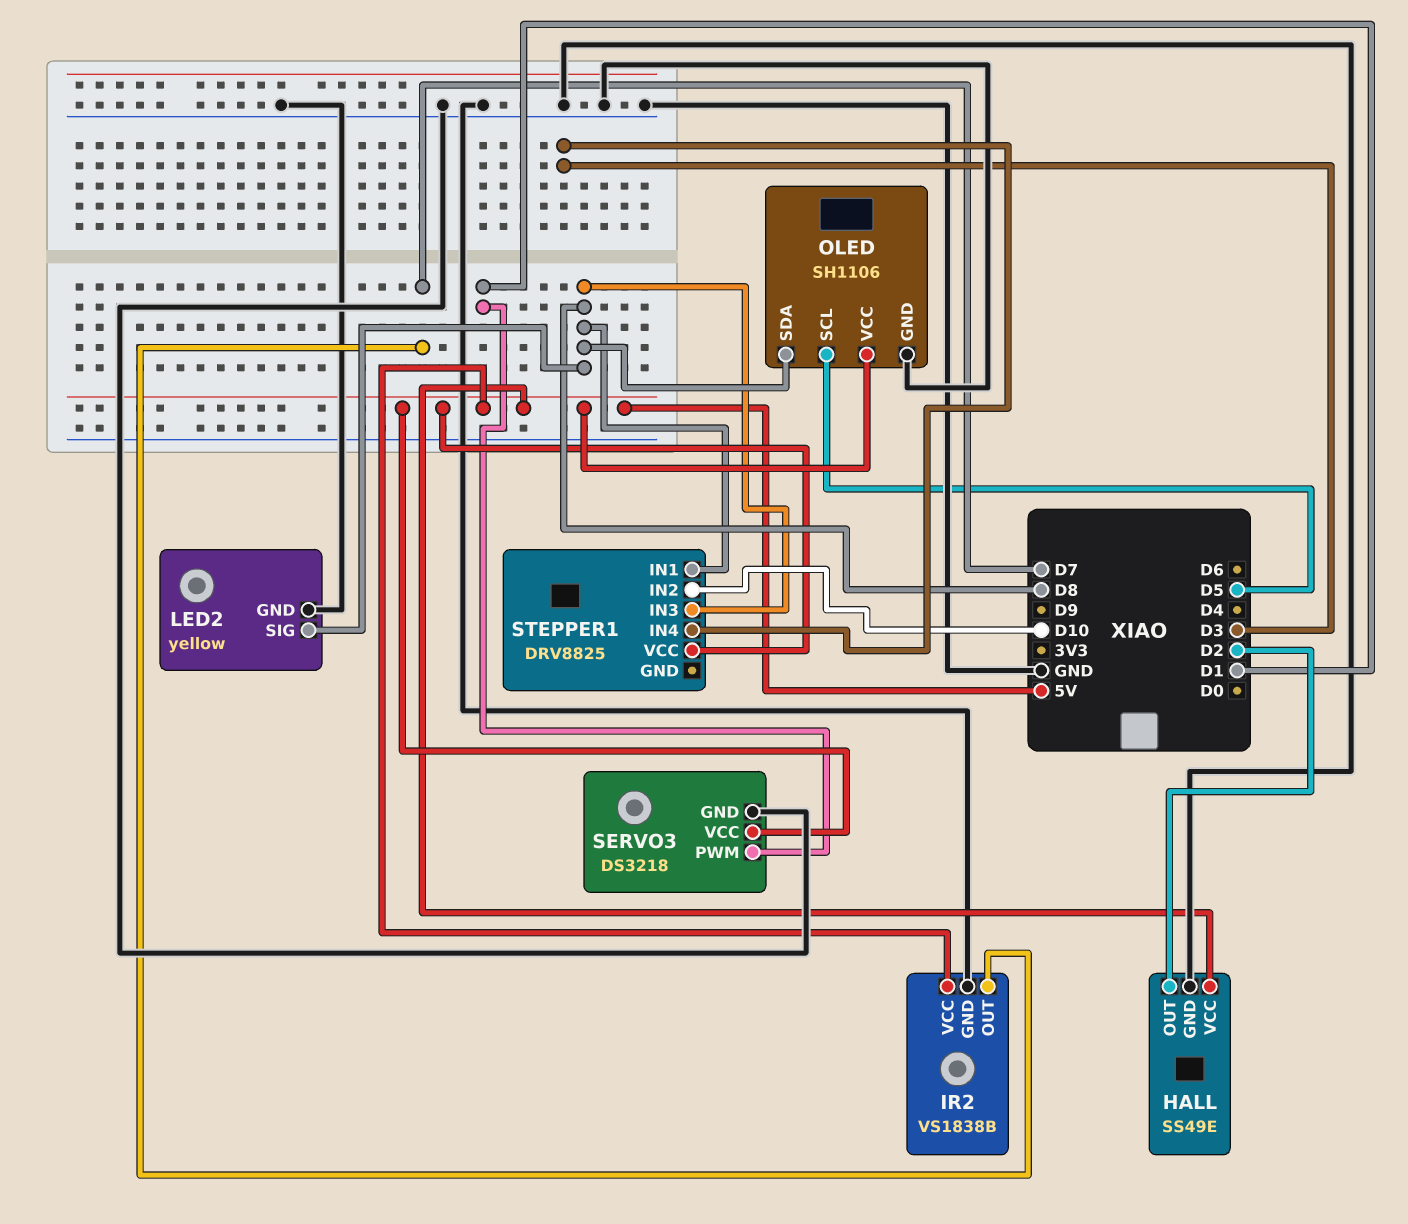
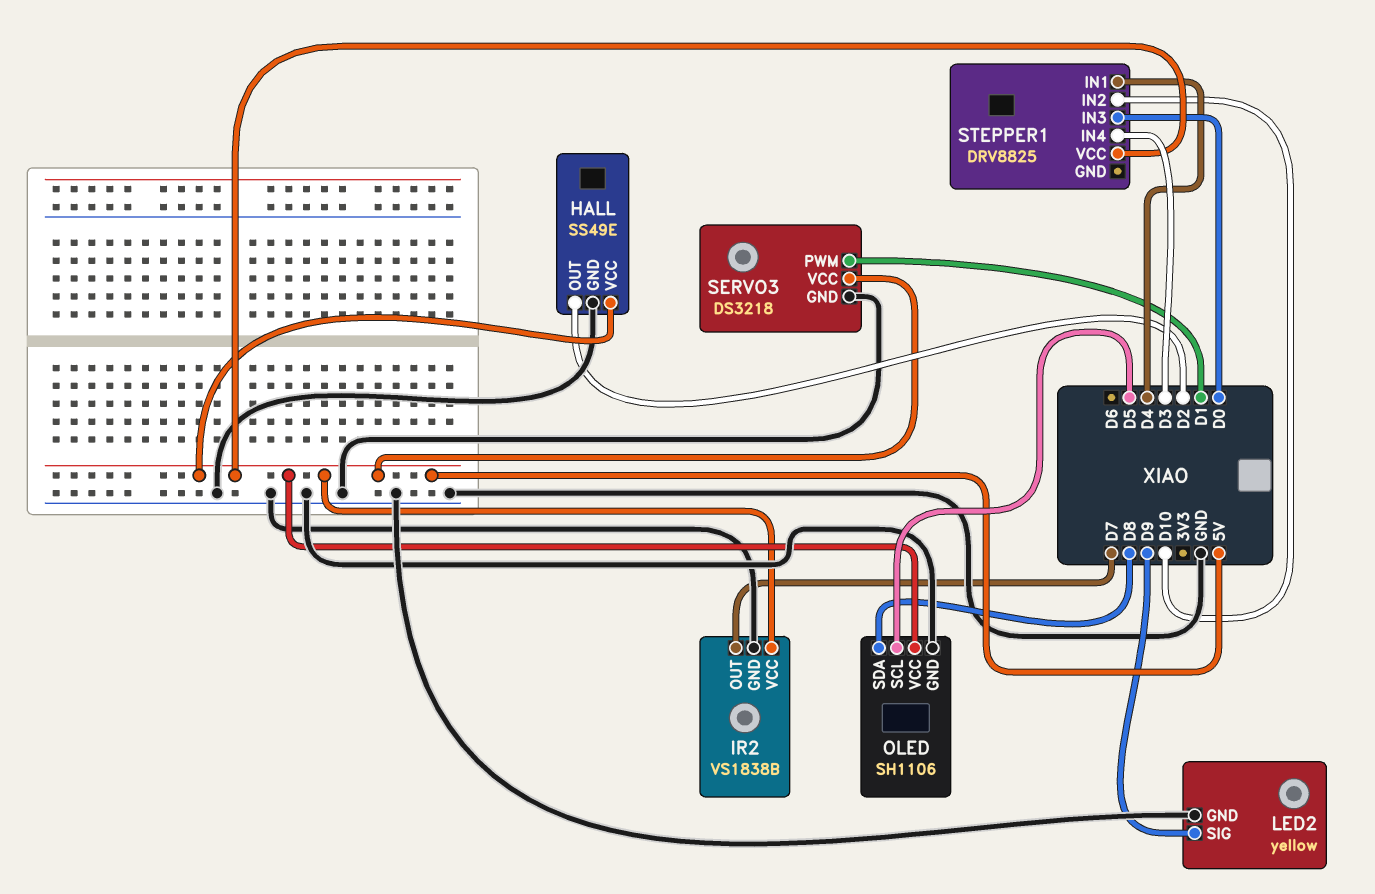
LED2 pin SIG: D8 -> D9
STEPPER1 pin IN1: D8 -> D4
STEPPER1 pin IN3: D8 -> D0

